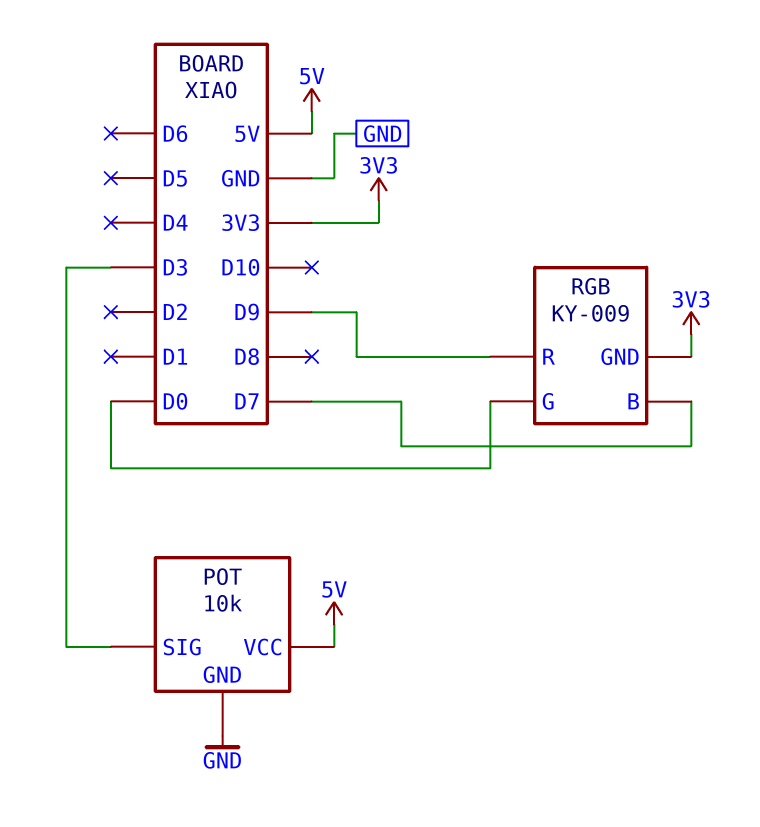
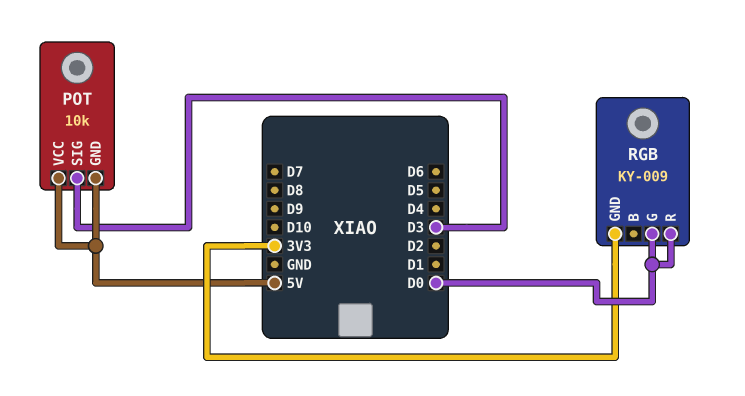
POT pin GND: GND -> 5V
RGB pin B: D7 -> none
RGB pin R: D9 -> D0

